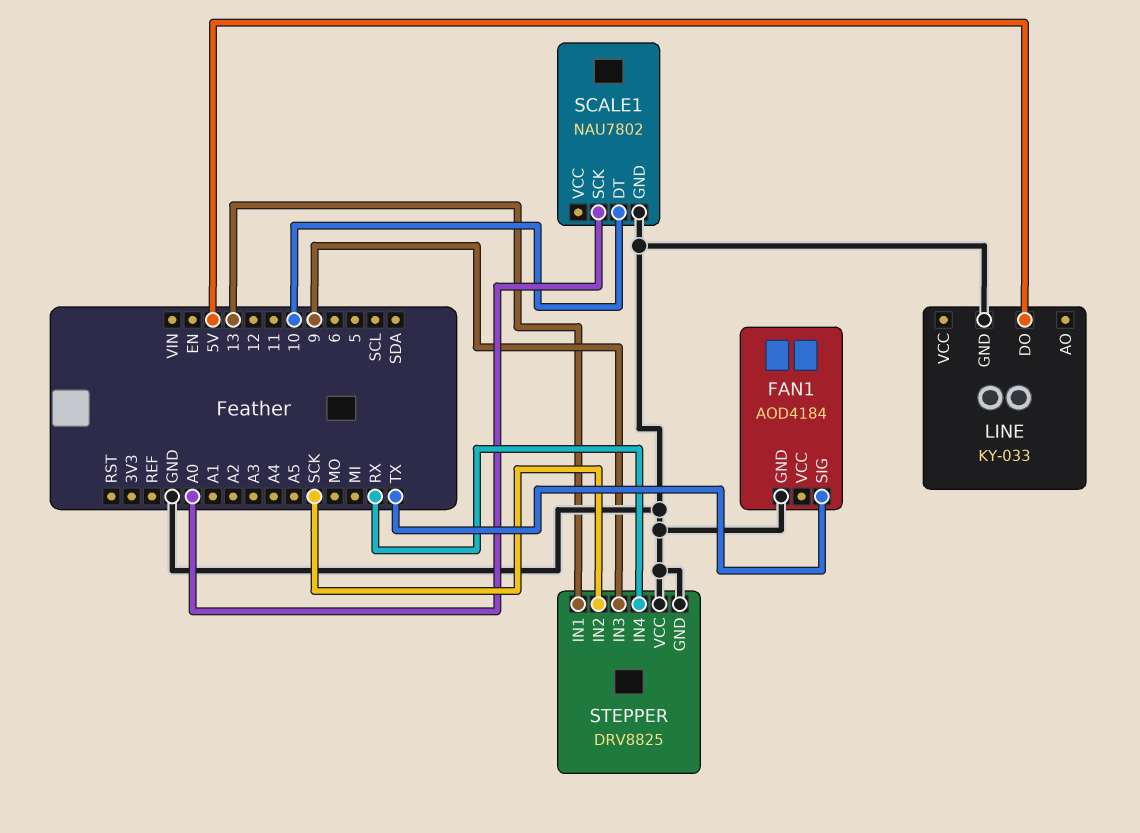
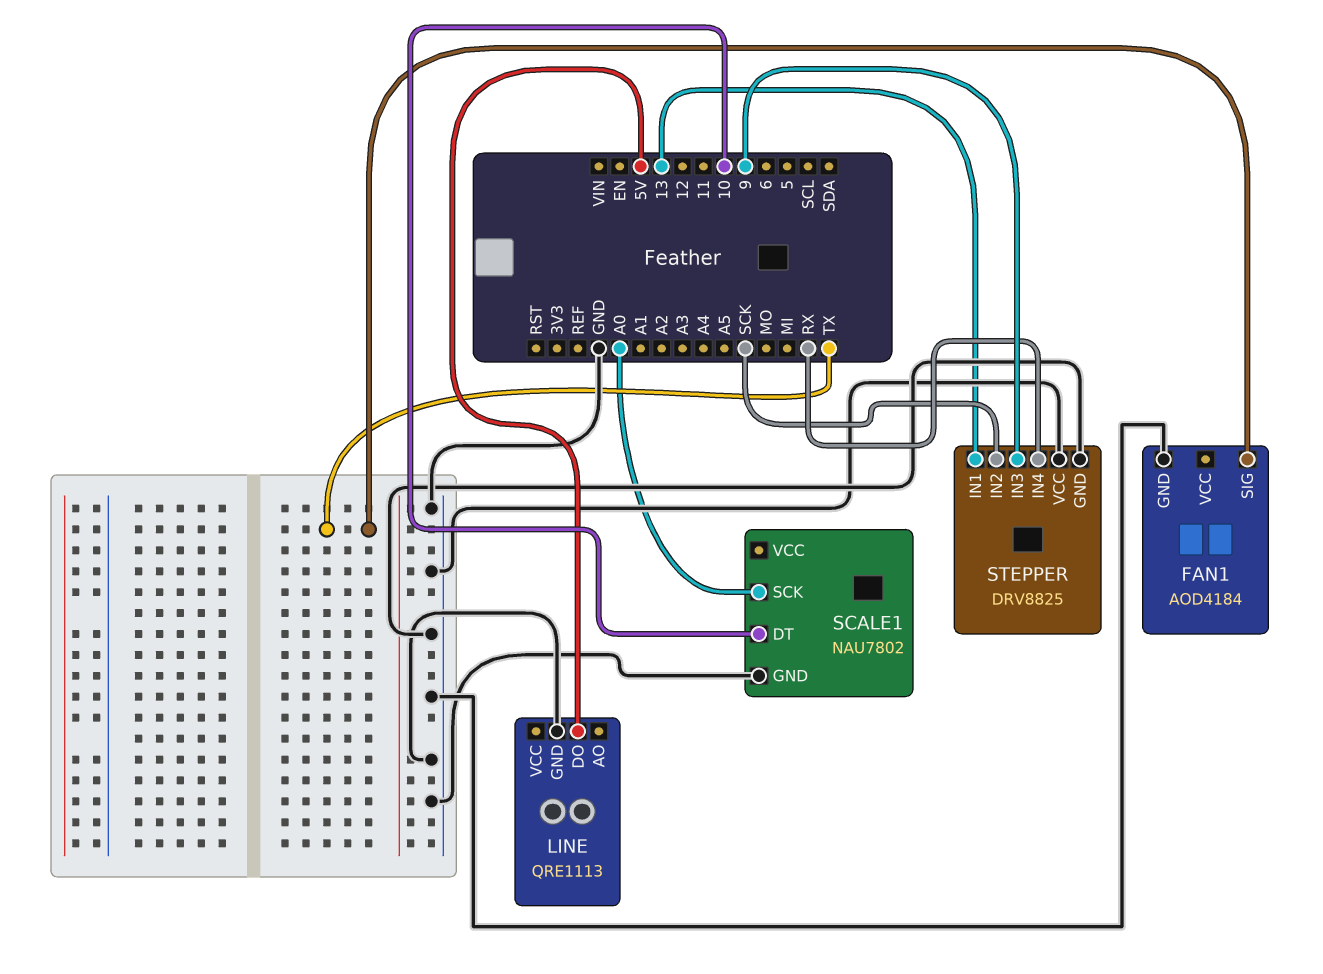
LINE: KY-033 -> QRE1113

